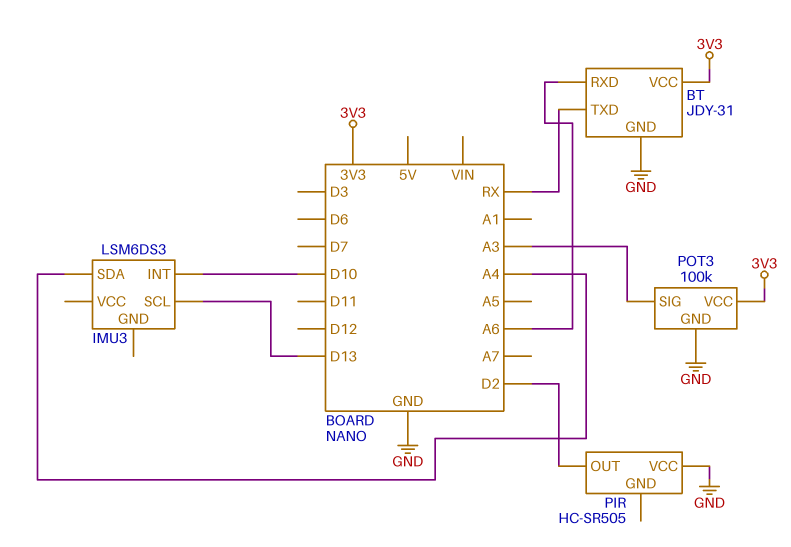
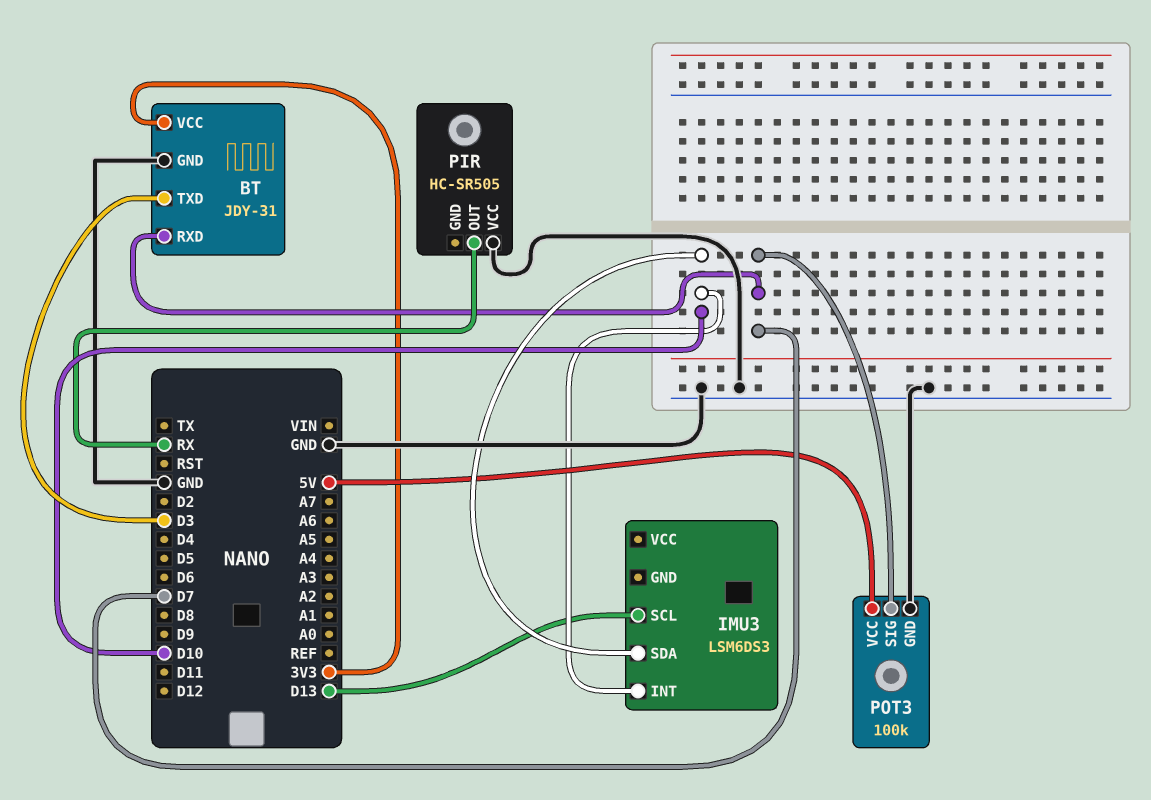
BT pin RXD: A6 -> D7
BT pin TXD: RX -> D3
IMU3 pin SDA: A4 -> D10
PIR pin OUT: D2 -> RX
POT3 pin SIG: A3 -> D7
POT3 pin VCC: 3V3 -> 5V

